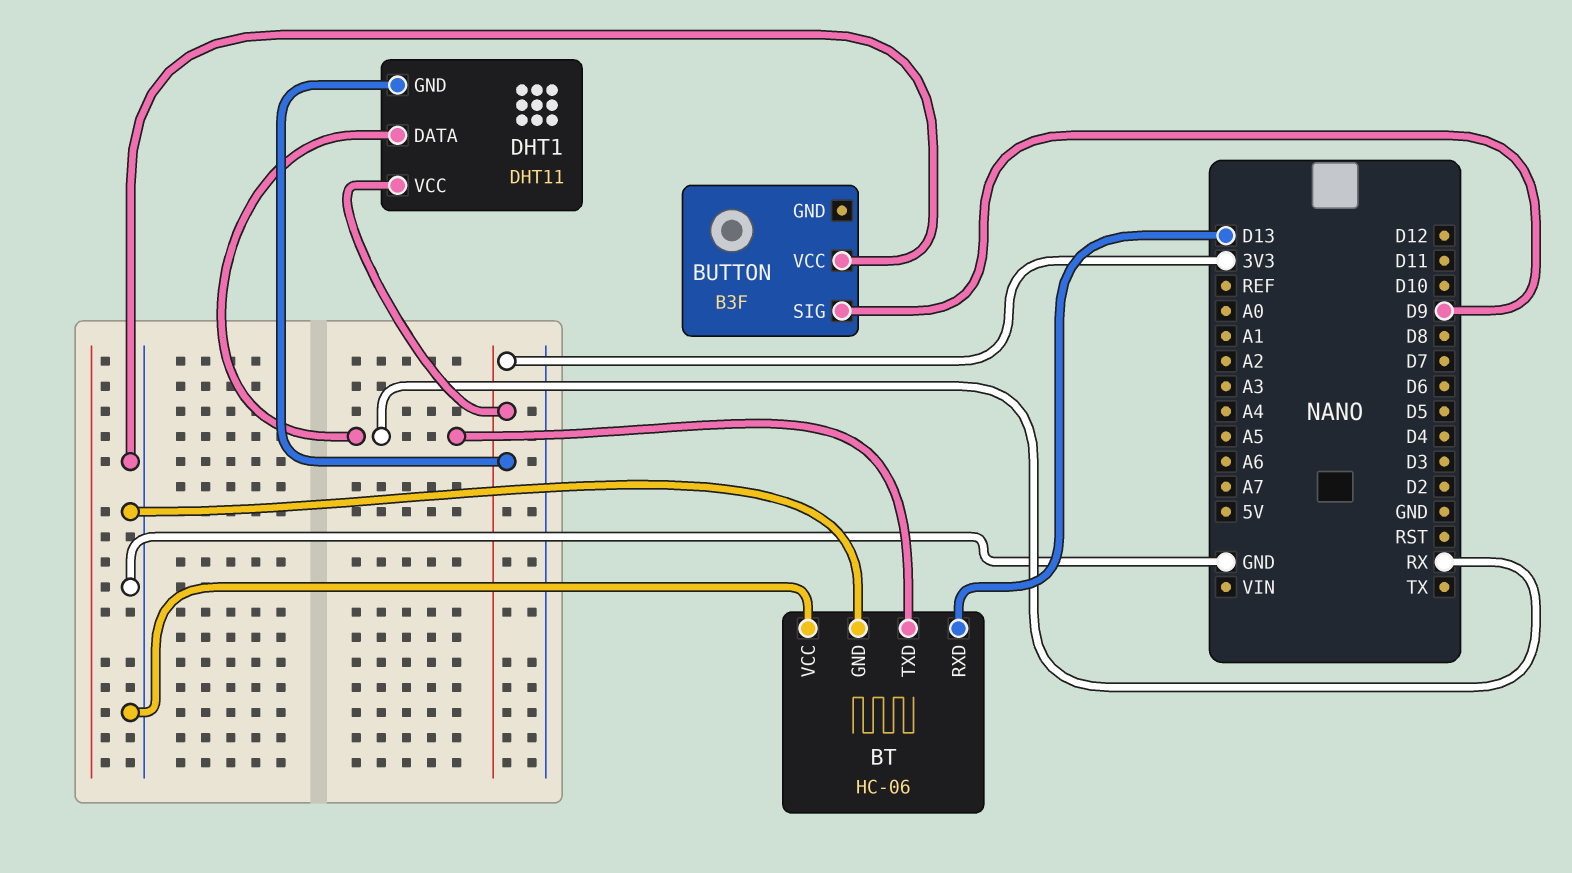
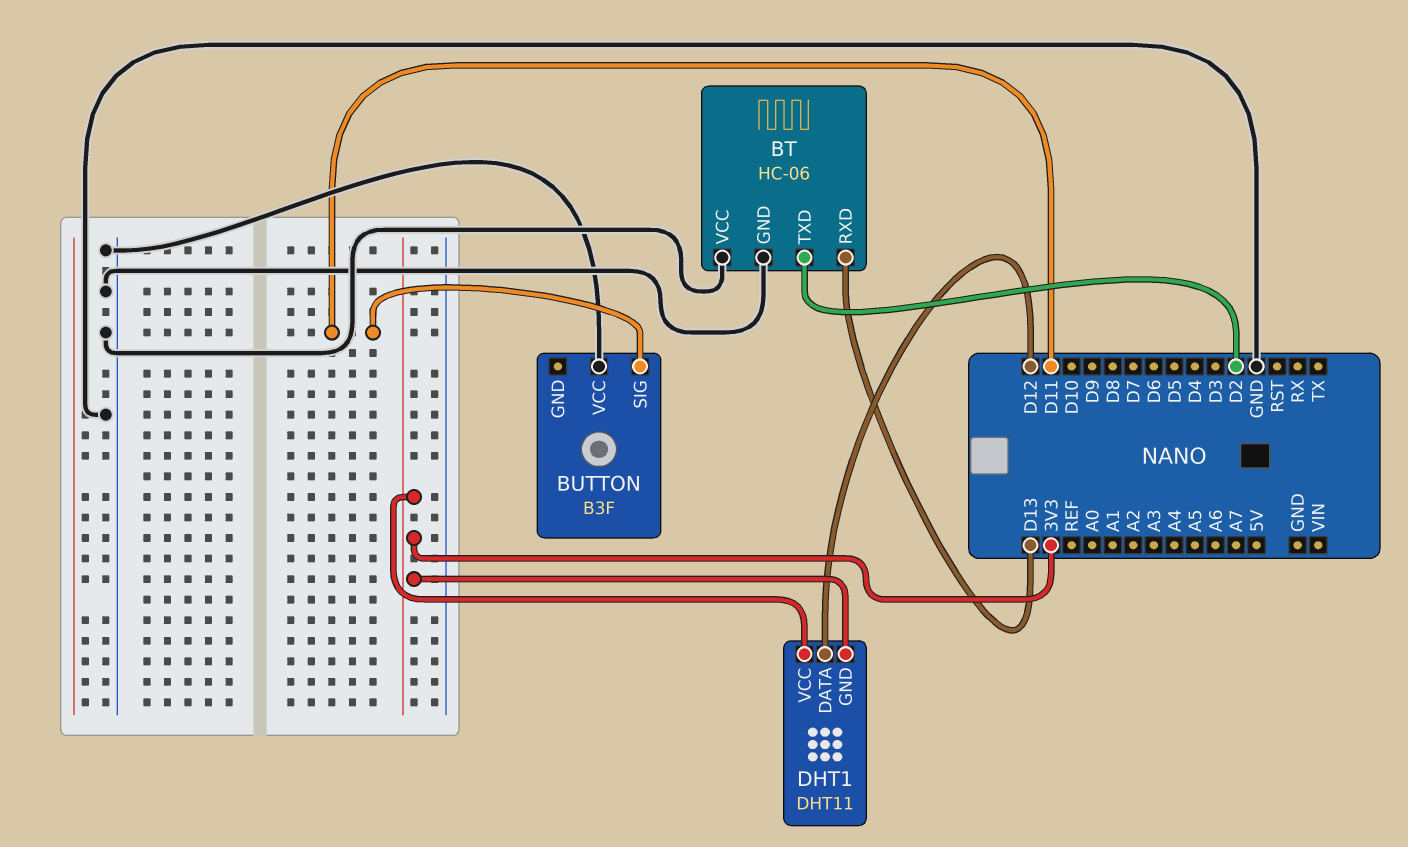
BT pin TXD: RX -> D2
BUTTON pin SIG: D9 -> D11
DHT1 pin DATA: RX -> D12

